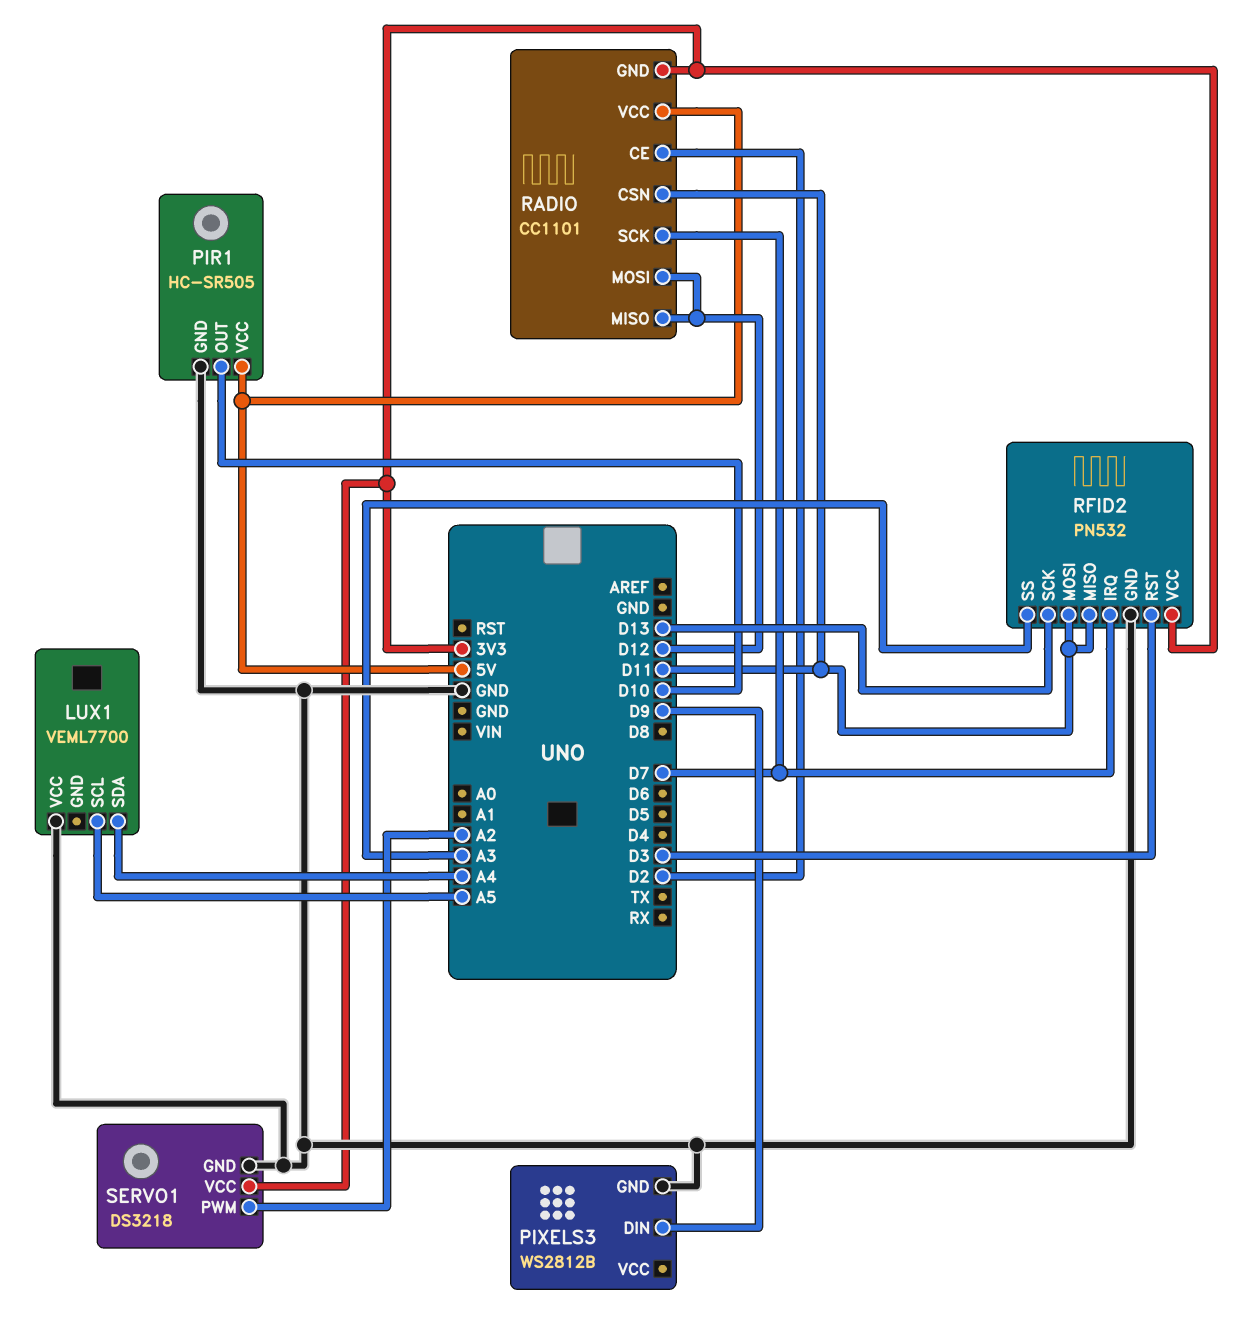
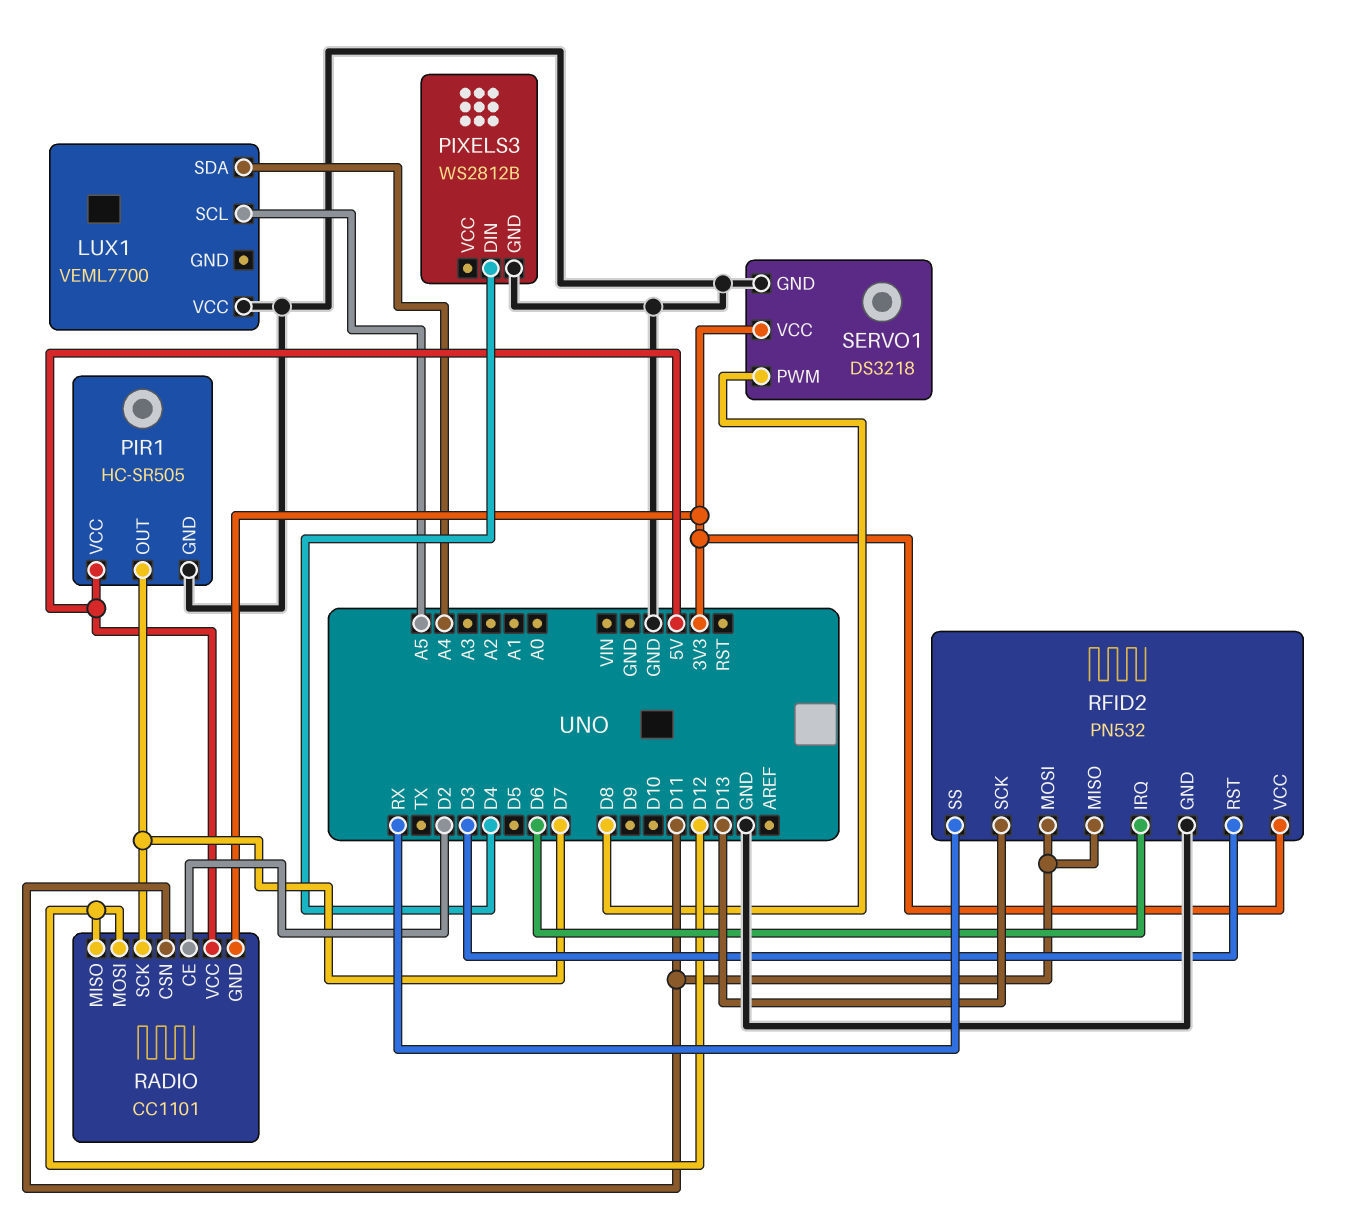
PIR1 pin OUT: D10 -> D7
PIXELS3 pin DIN: D9 -> D4
RFID2 pin IRQ: D7 -> D6
RFID2 pin SS: A3 -> RX
SERVO1 pin PWM: A2 -> D8

